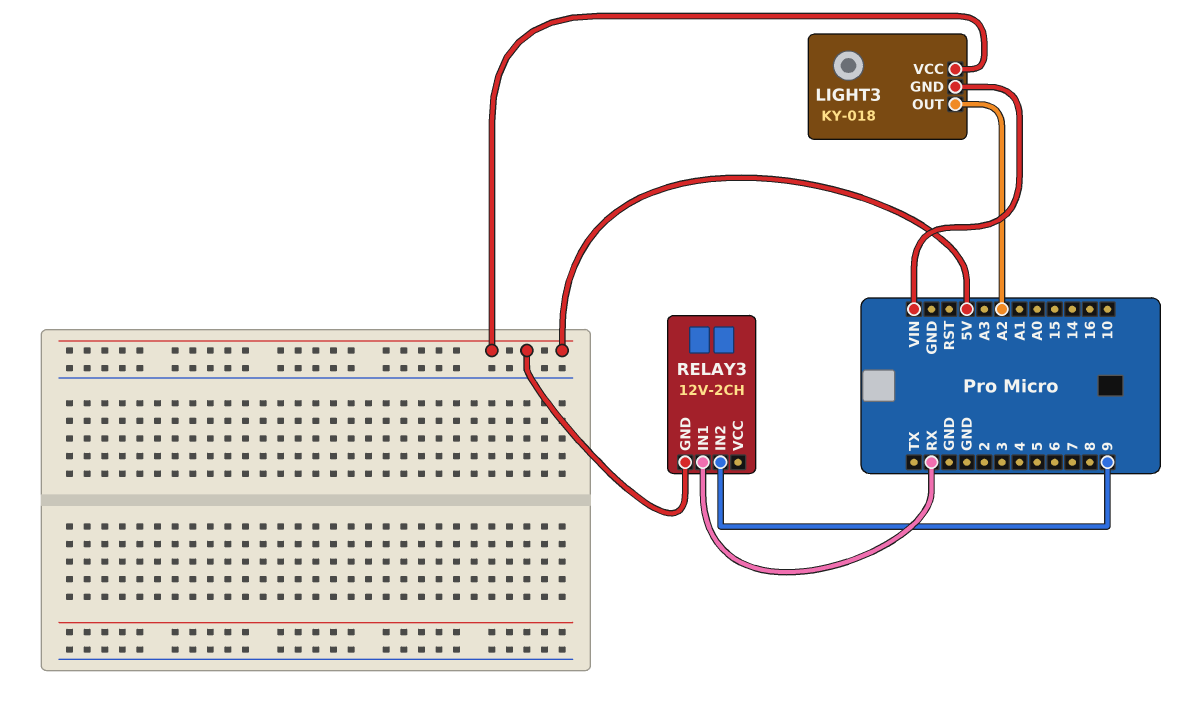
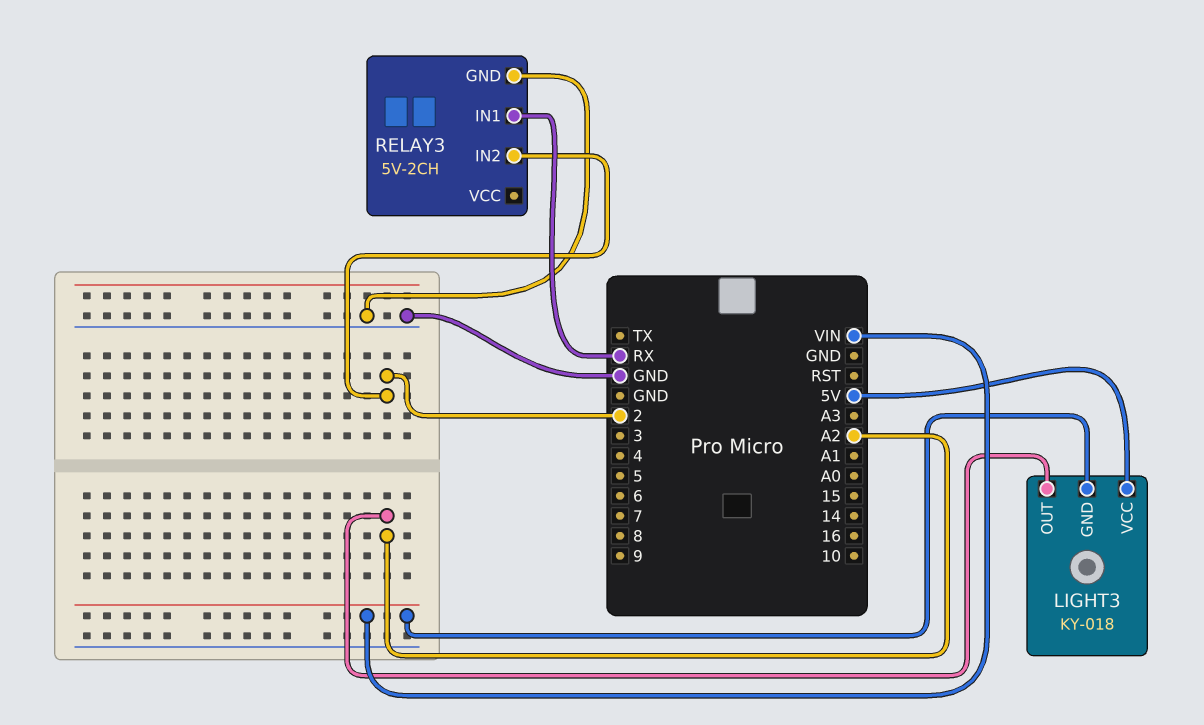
RELAY3: 12V-2CH -> 5V-2CH
RELAY3 pin GND: 5V -> GND
RELAY3 pin IN2: 9 -> 2

